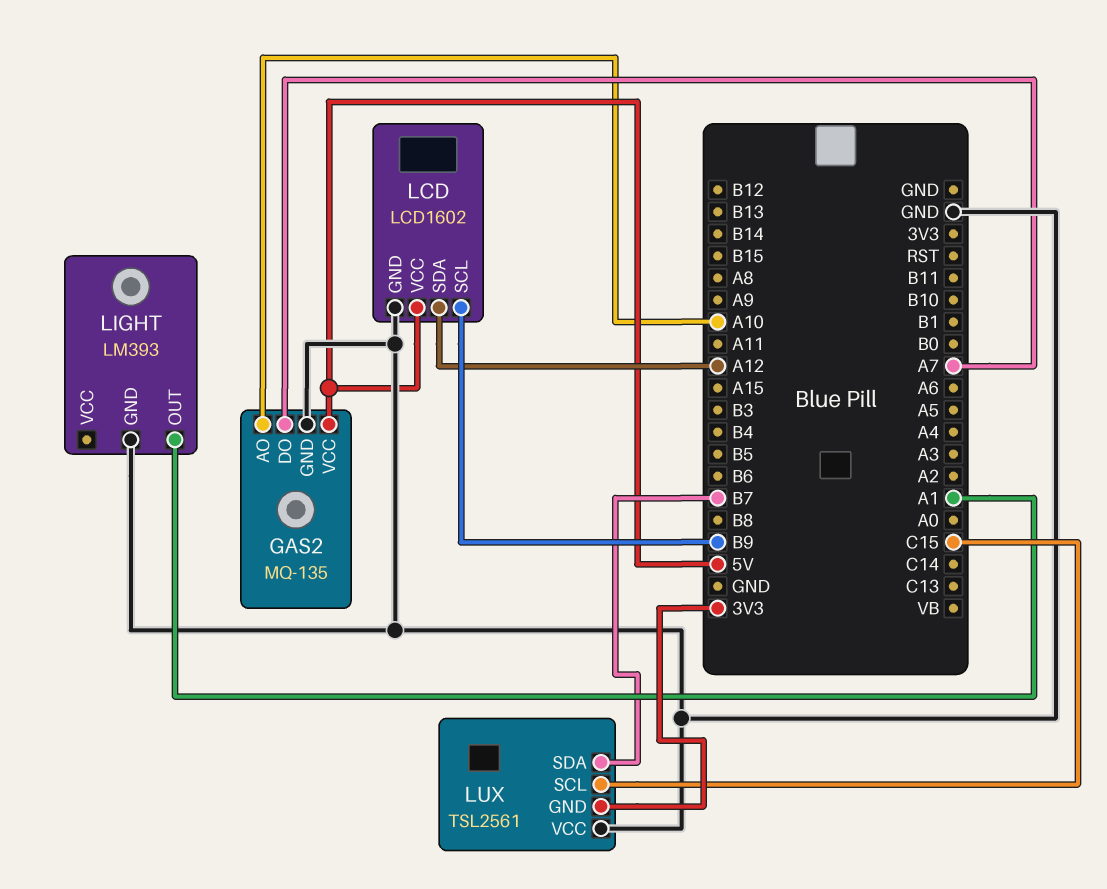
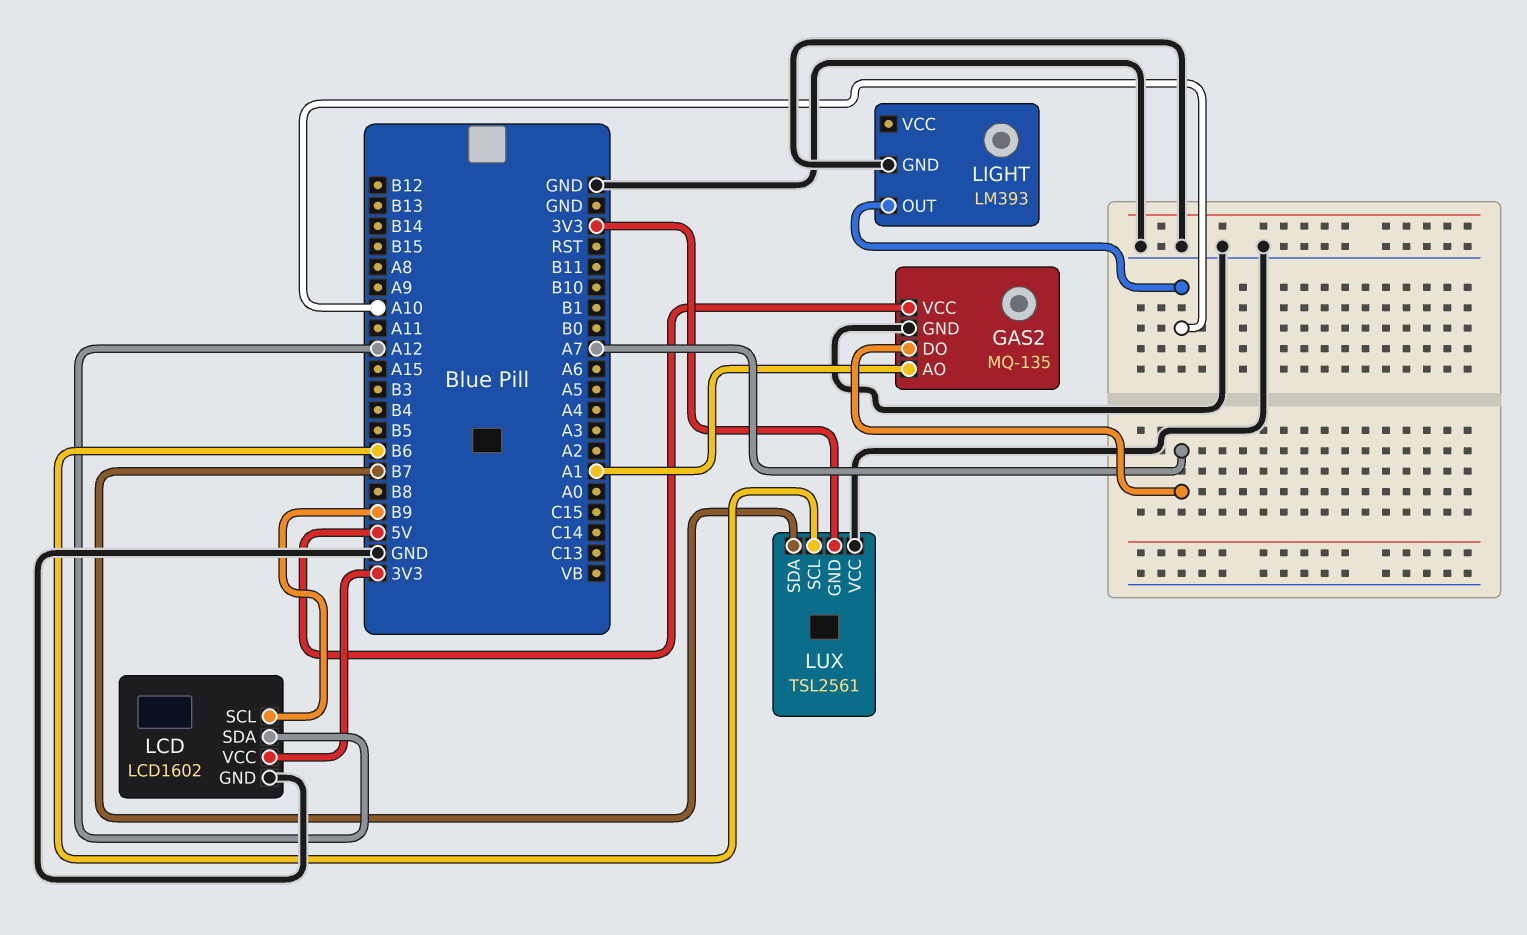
GAS2 pin AO: A10 -> A1
LCD pin VCC: 5V -> 3V3
LIGHT pin OUT: A1 -> A10
LUX pin SCL: C15 -> B6

